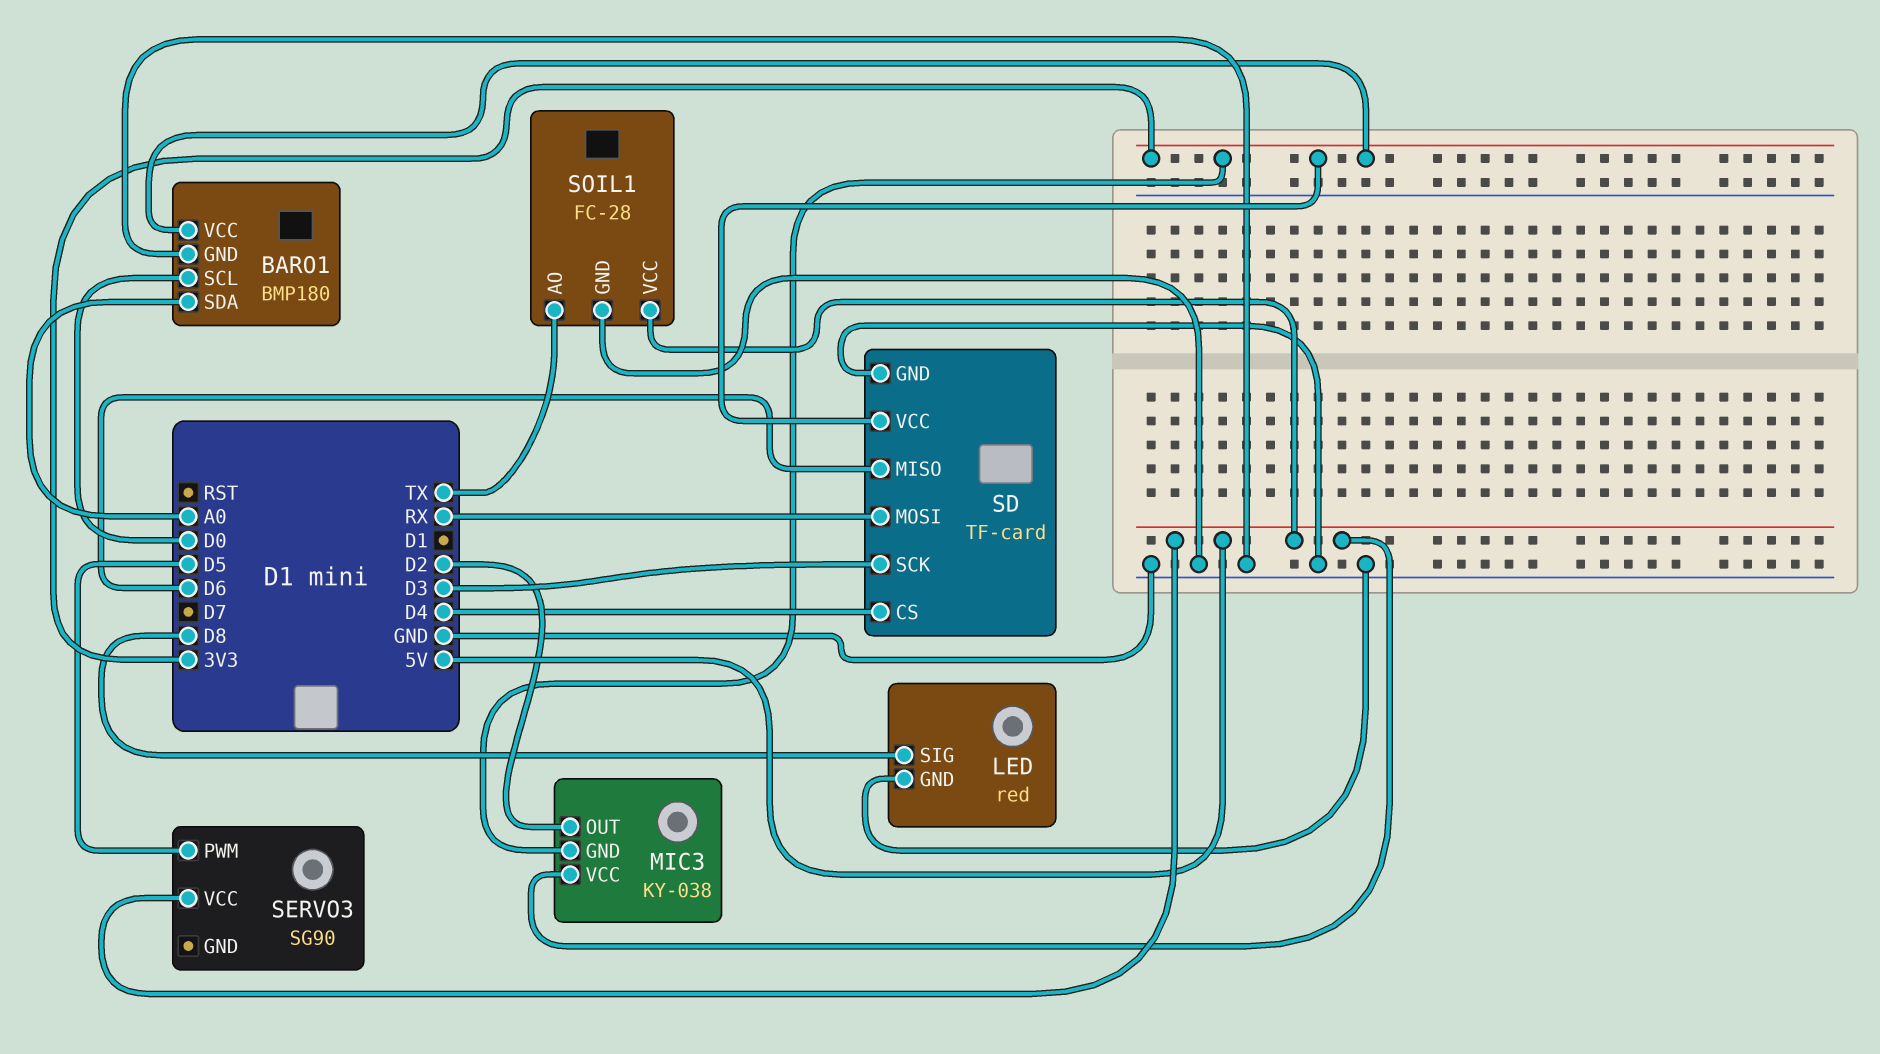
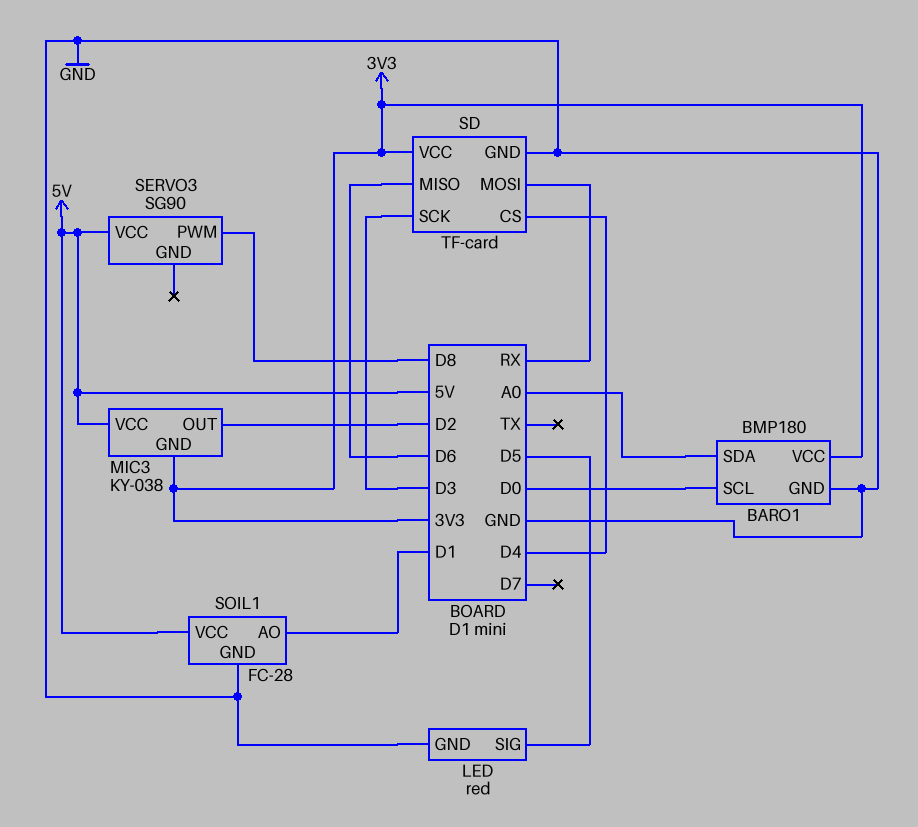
LED pin SIG: D8 -> D5
SERVO3 pin PWM: D5 -> D8
SOIL1 pin AO: TX -> D1

